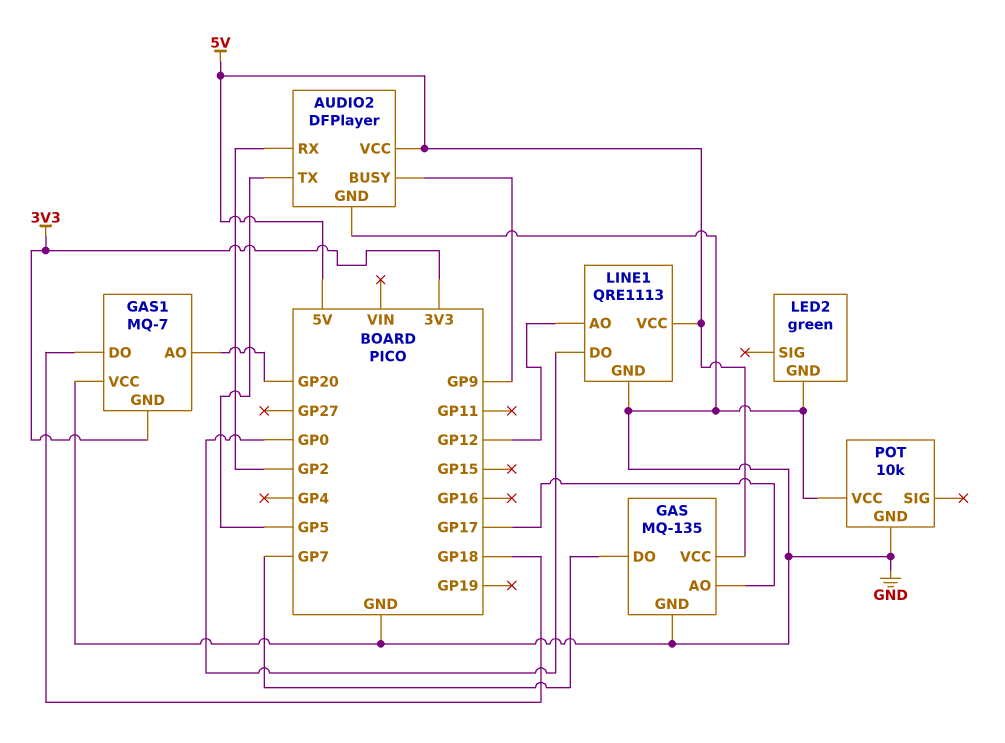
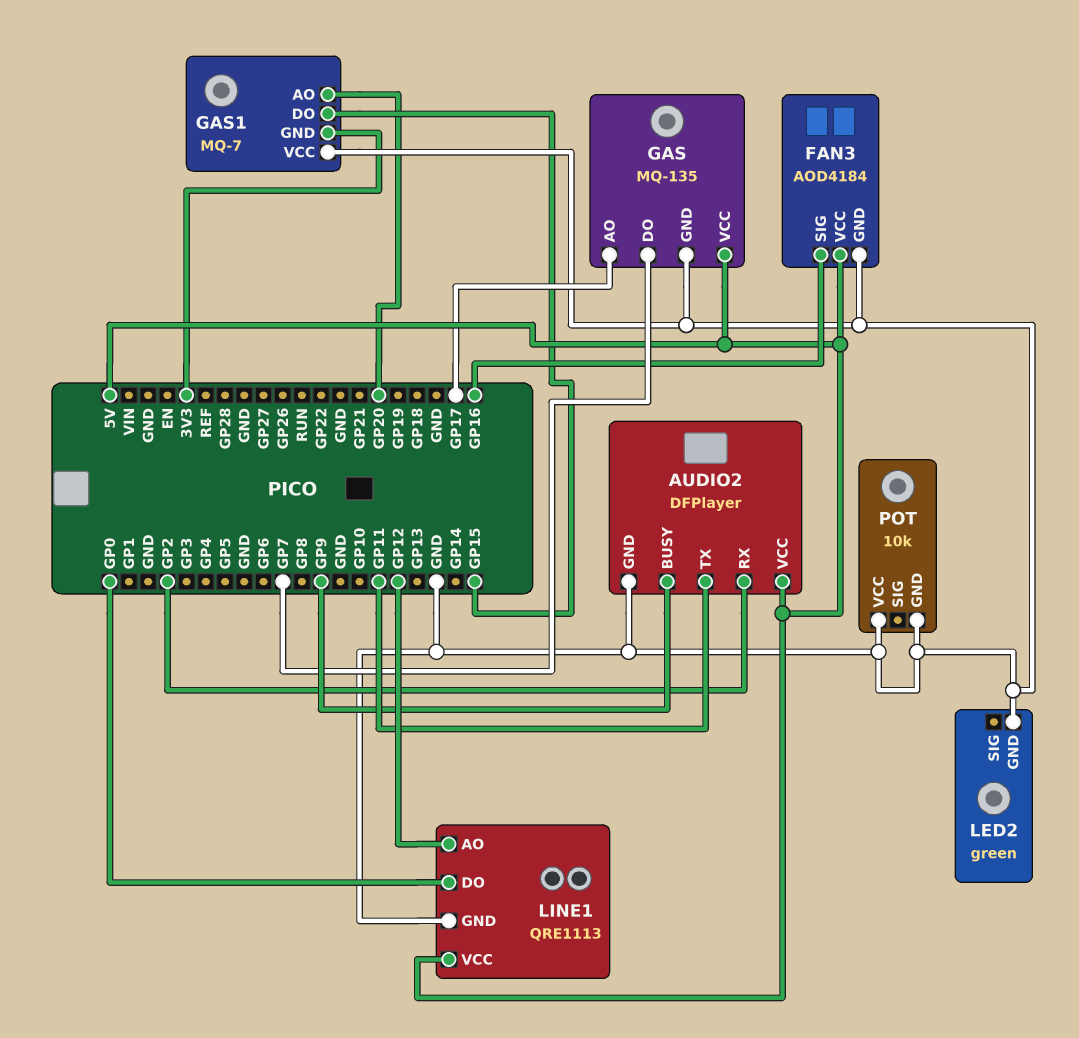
AUDIO2 pin TX: GP5 -> GP11
FAN3: none -> AOD4184
FAN3 pin GND: none -> GND
FAN3 pin SIG: none -> GP16
FAN3 pin VCC: none -> 5V
GAS1 pin DO: GP18 -> GP15

